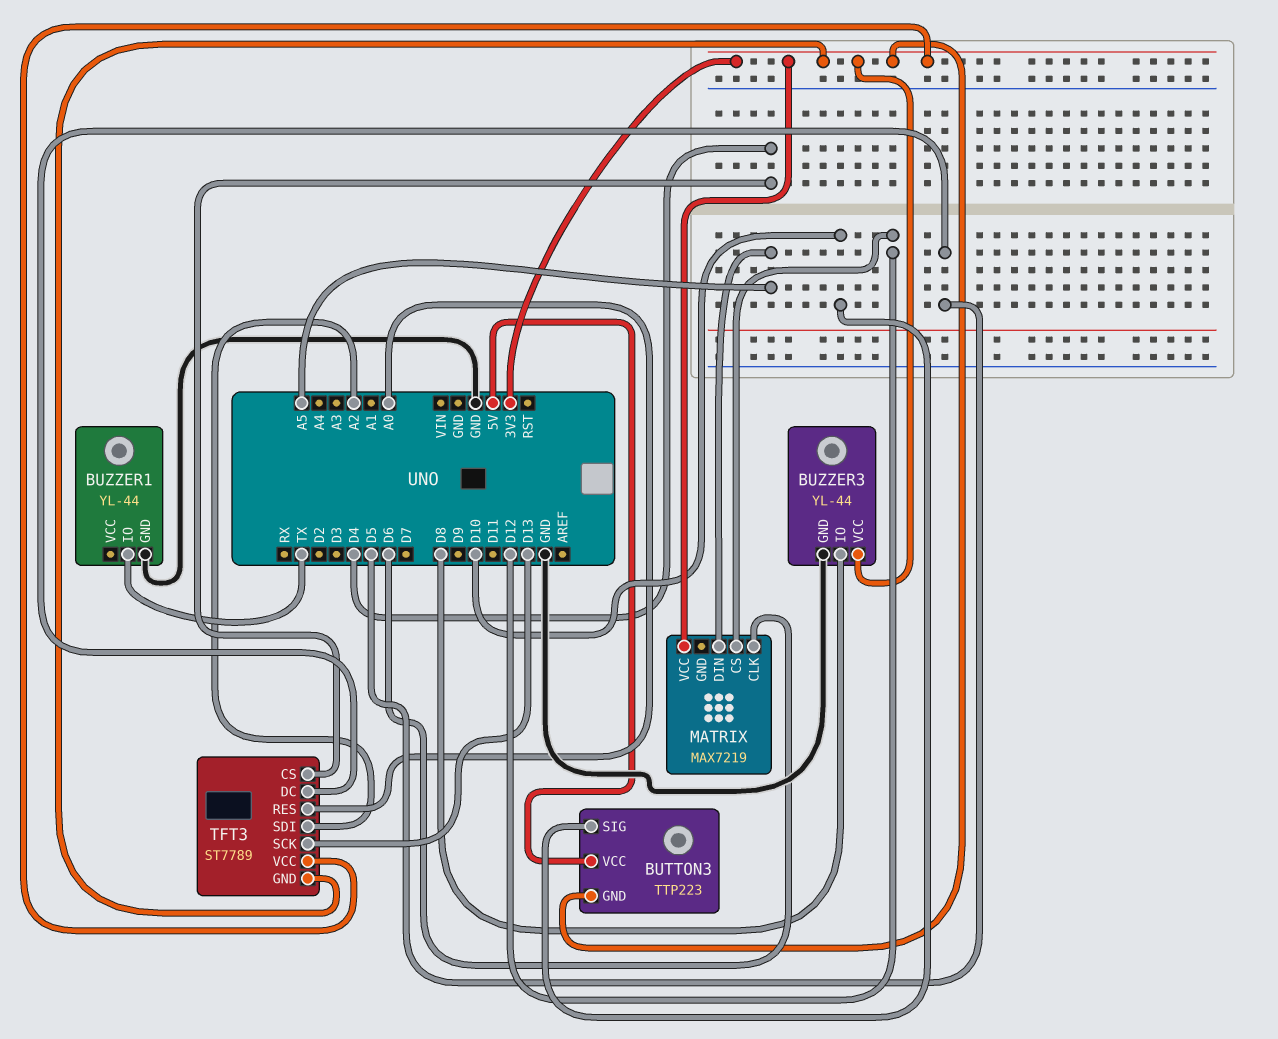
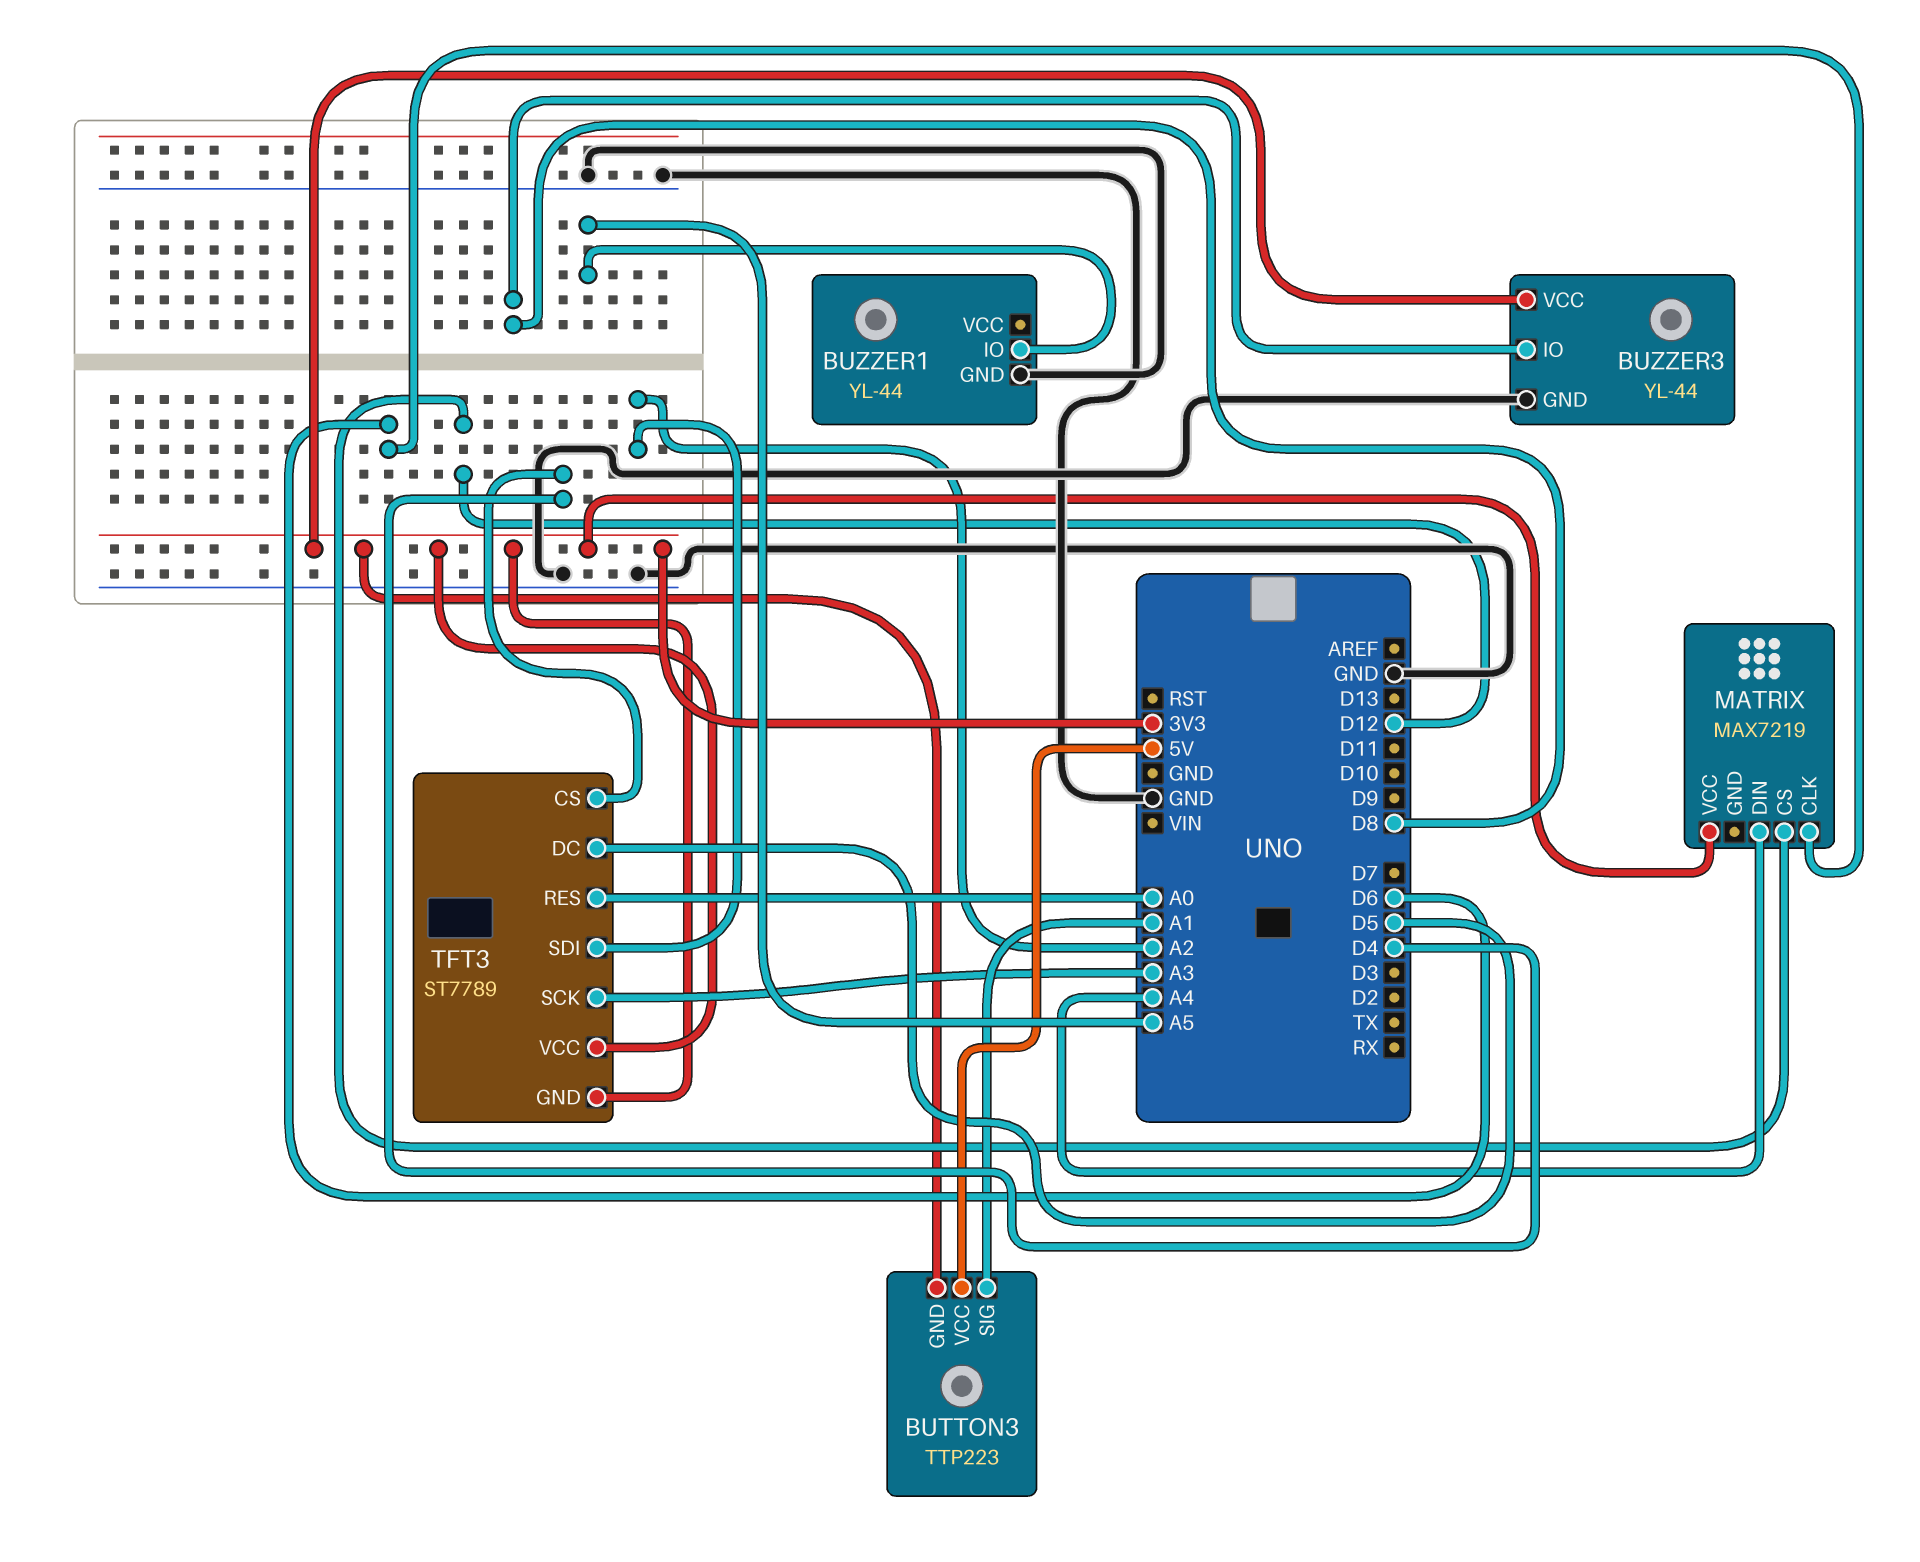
BUTTON3 pin SIG: D10 -> A1
BUZZER1 pin IO: TX -> A5
MATRIX pin DIN: A5 -> A4
TFT3 pin SCK: D13 -> A3

